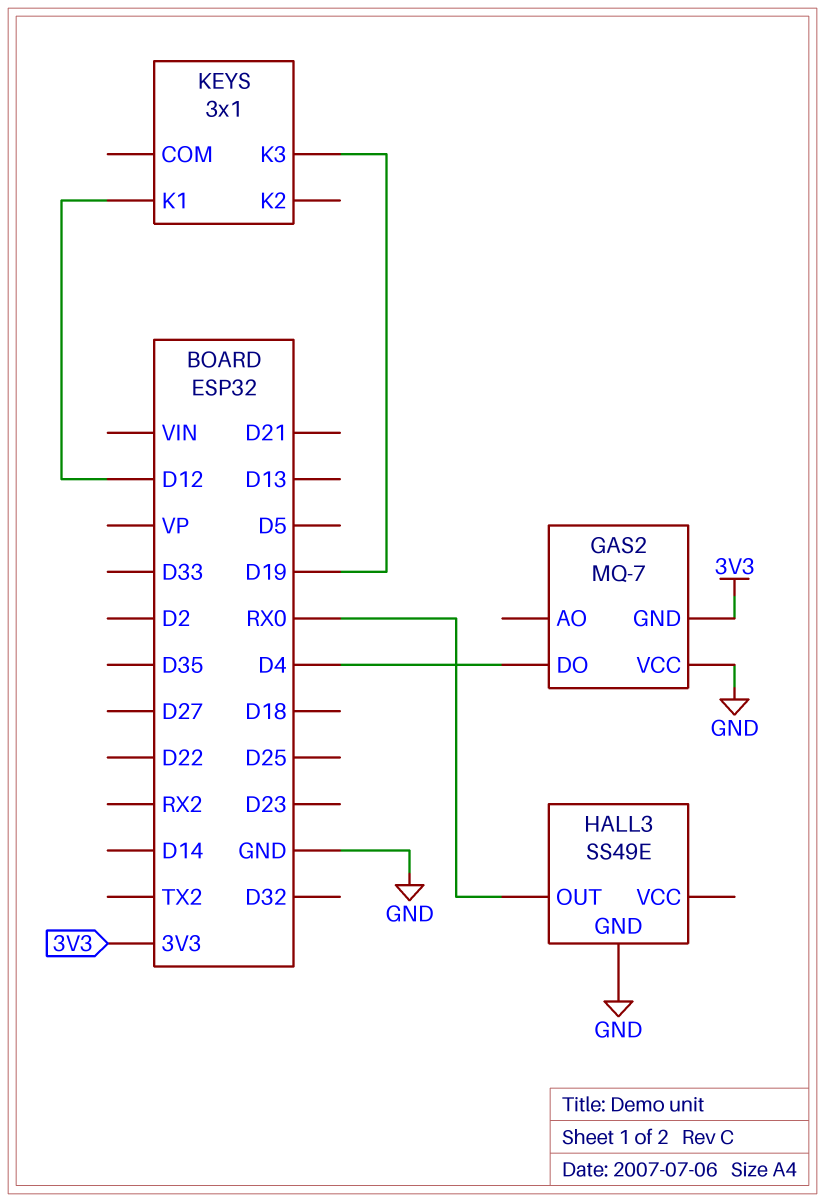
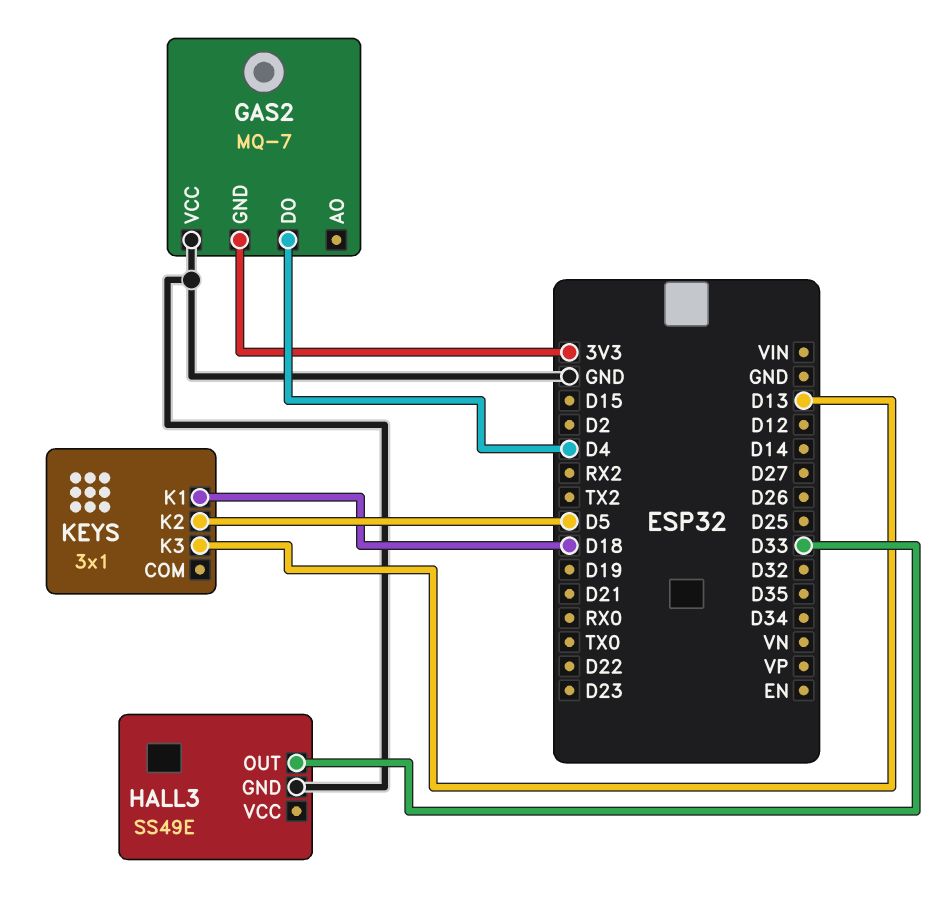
HALL3 pin OUT: RX0 -> D33
KEYS pin K1: D12 -> D18
KEYS pin K2: none -> D5
KEYS pin K3: D19 -> D13

